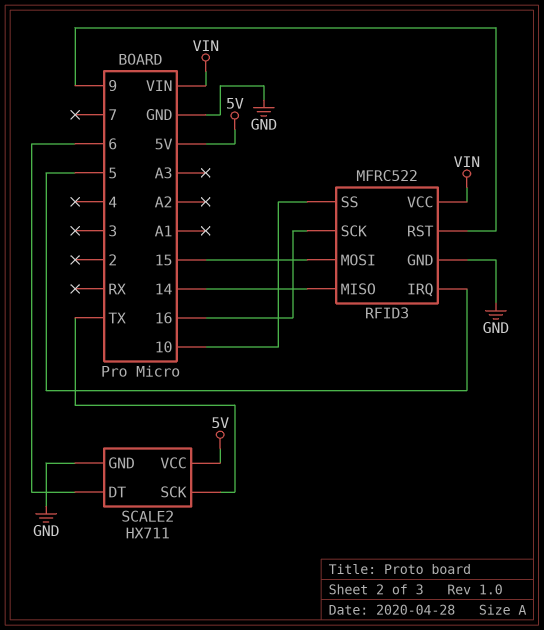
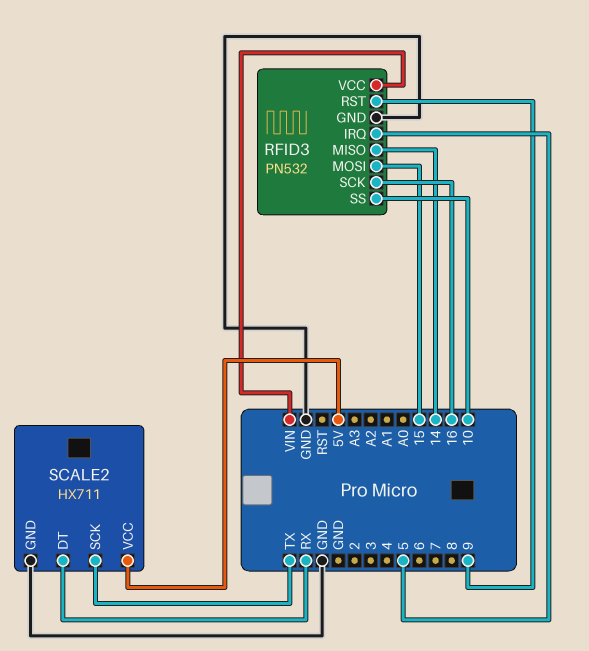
RFID3: MFRC522 -> PN532
SCALE2 pin DT: 6 -> RX

